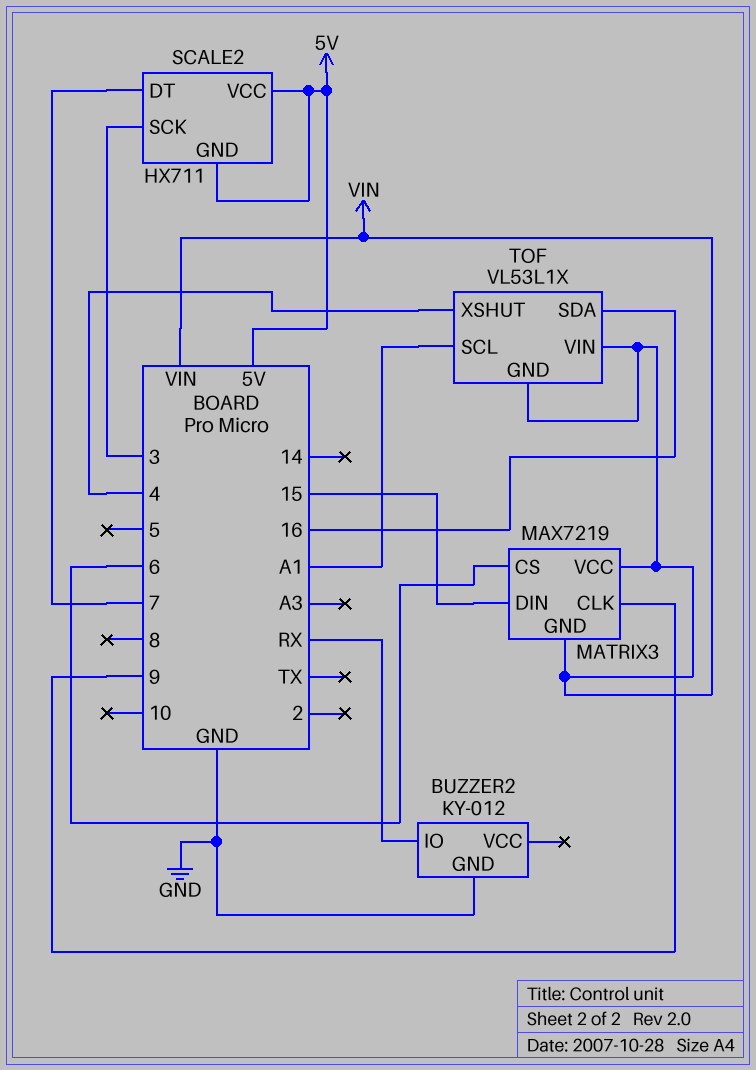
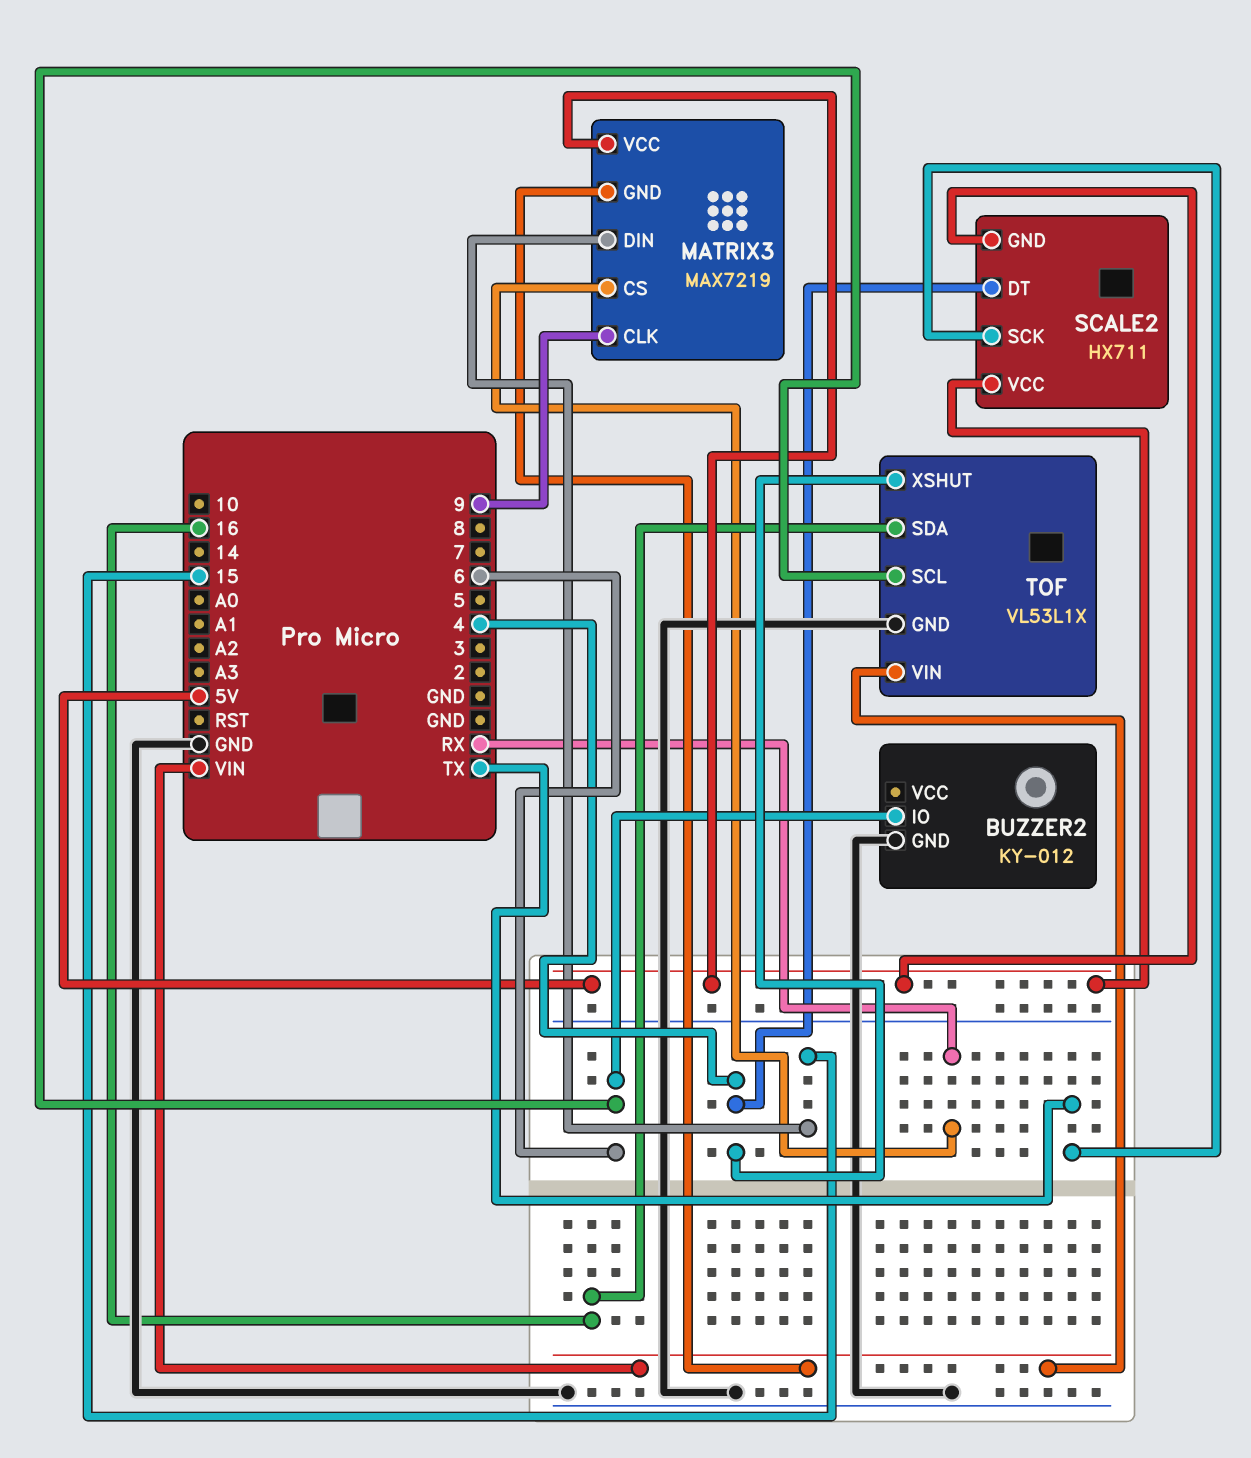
BUZZER2 pin IO: RX -> 6
MATRIX3 pin CS: 6 -> RX
MATRIX3 pin VCC: VIN -> 5V
SCALE2 pin DT: 7 -> 4
SCALE2 pin SCK: 3 -> TX
TOF pin GND: VIN -> GND
TOF pin SCL: A1 -> 6

